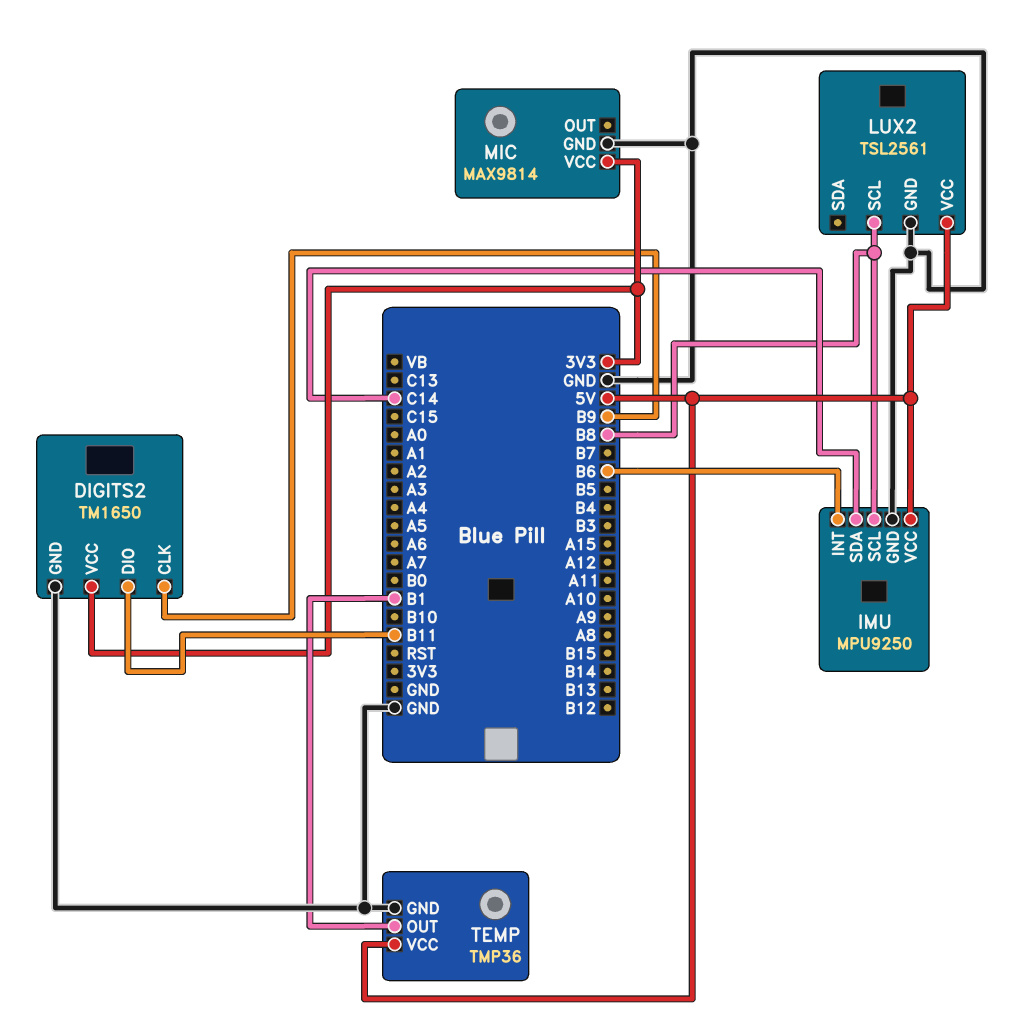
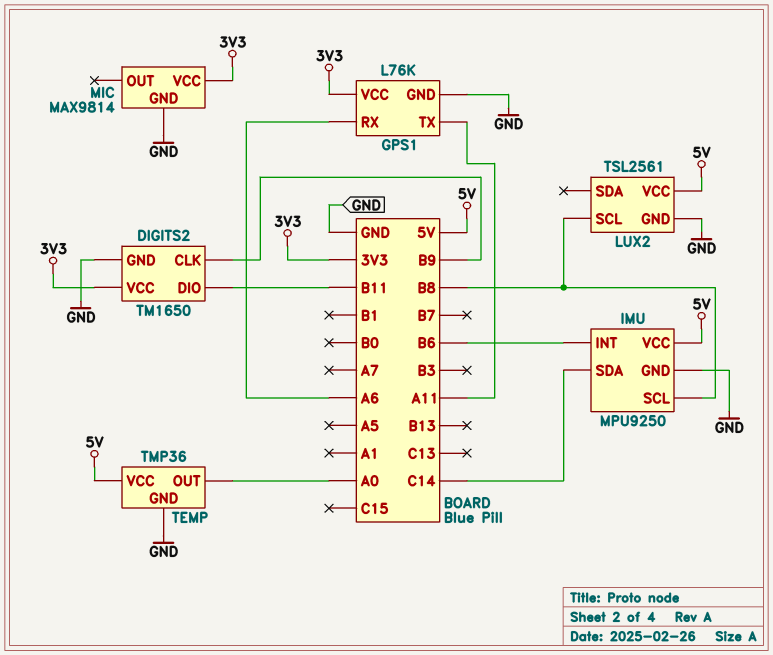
GPS1: none -> L76K
GPS1 pin GND: none -> GND
GPS1 pin RX: none -> A6
GPS1 pin TX: none -> A11
GPS1 pin VCC: none -> 3V3
TEMP pin OUT: B1 -> A0

